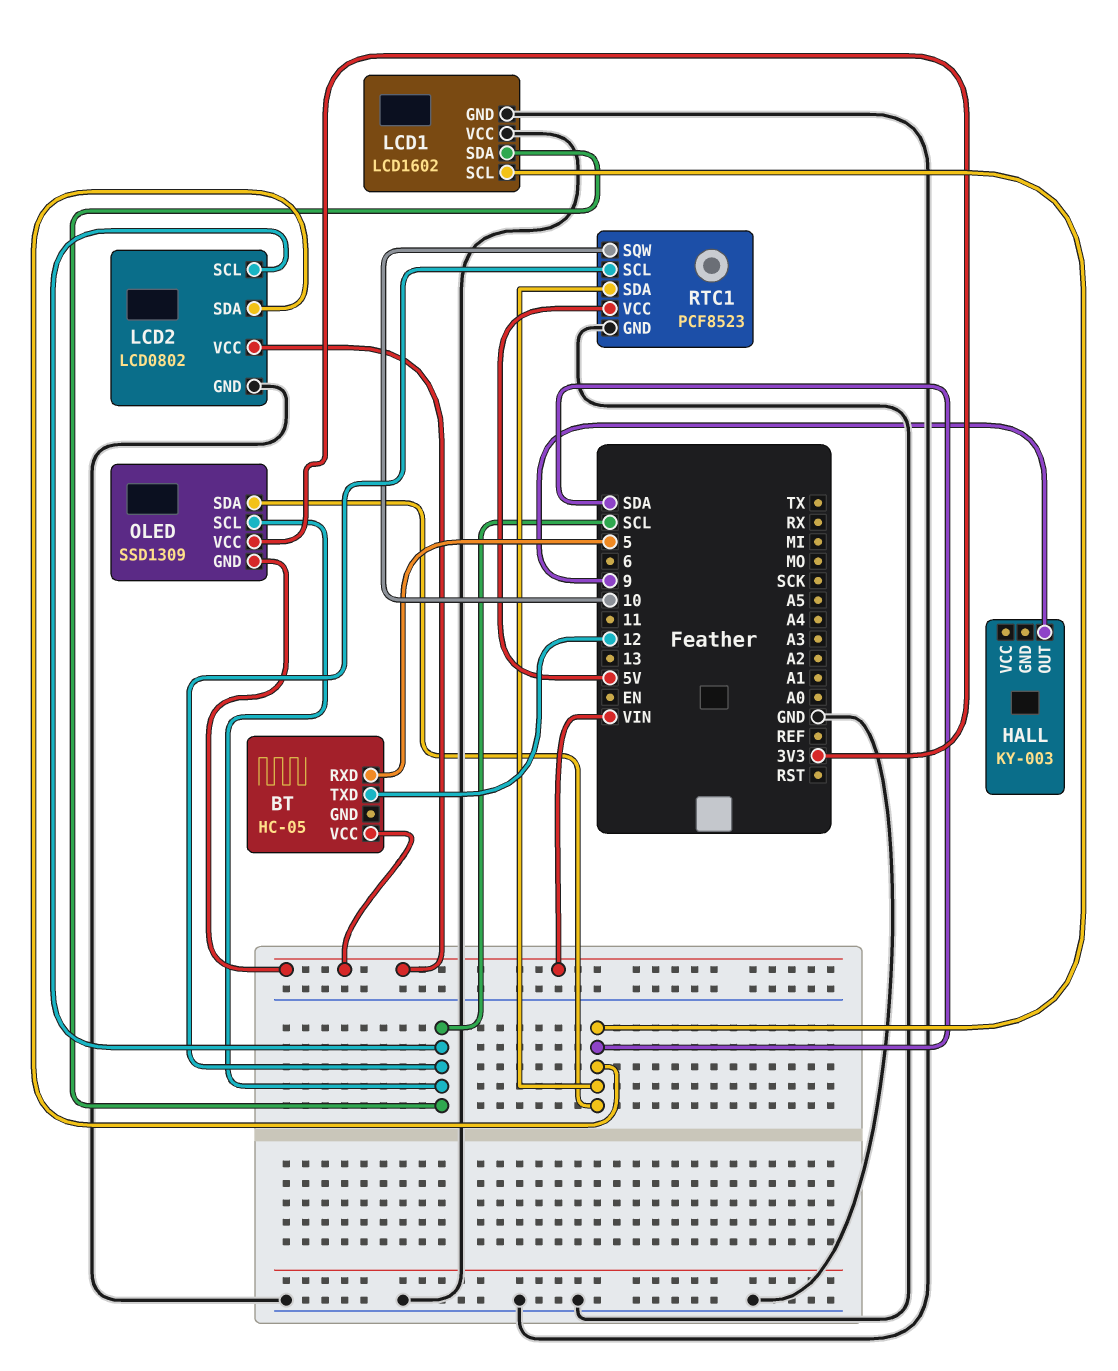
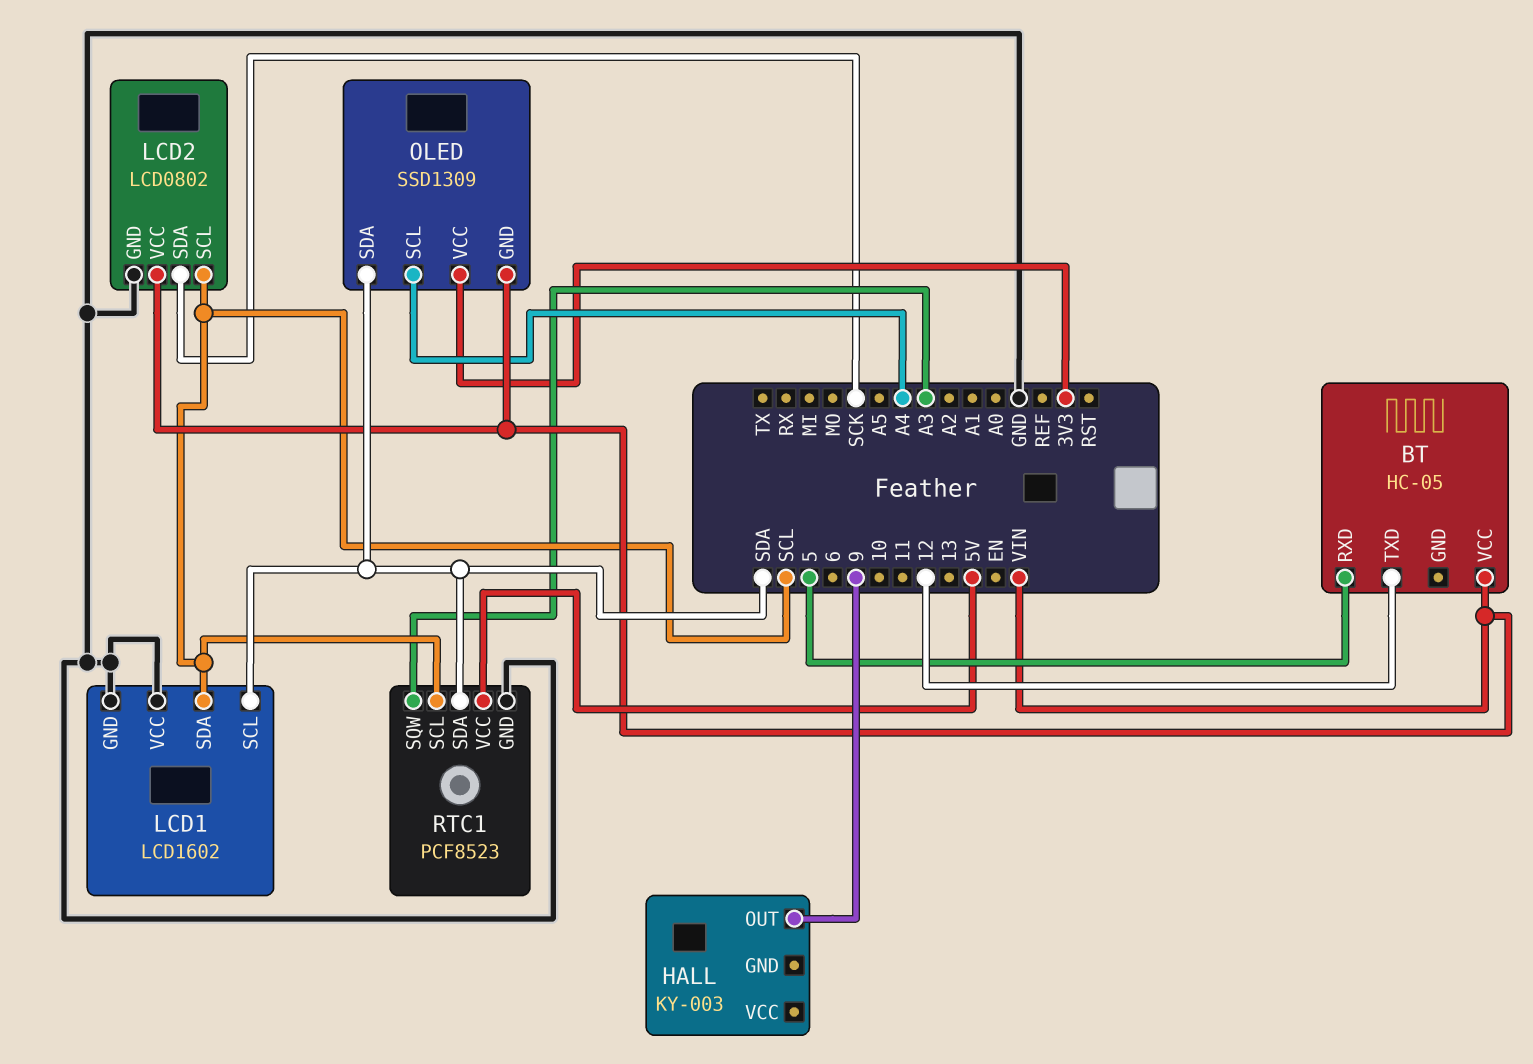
LCD2 pin SDA: SDA -> SCK
OLED pin SCL: SCL -> A4
RTC1 pin SQW: 10 -> A3

